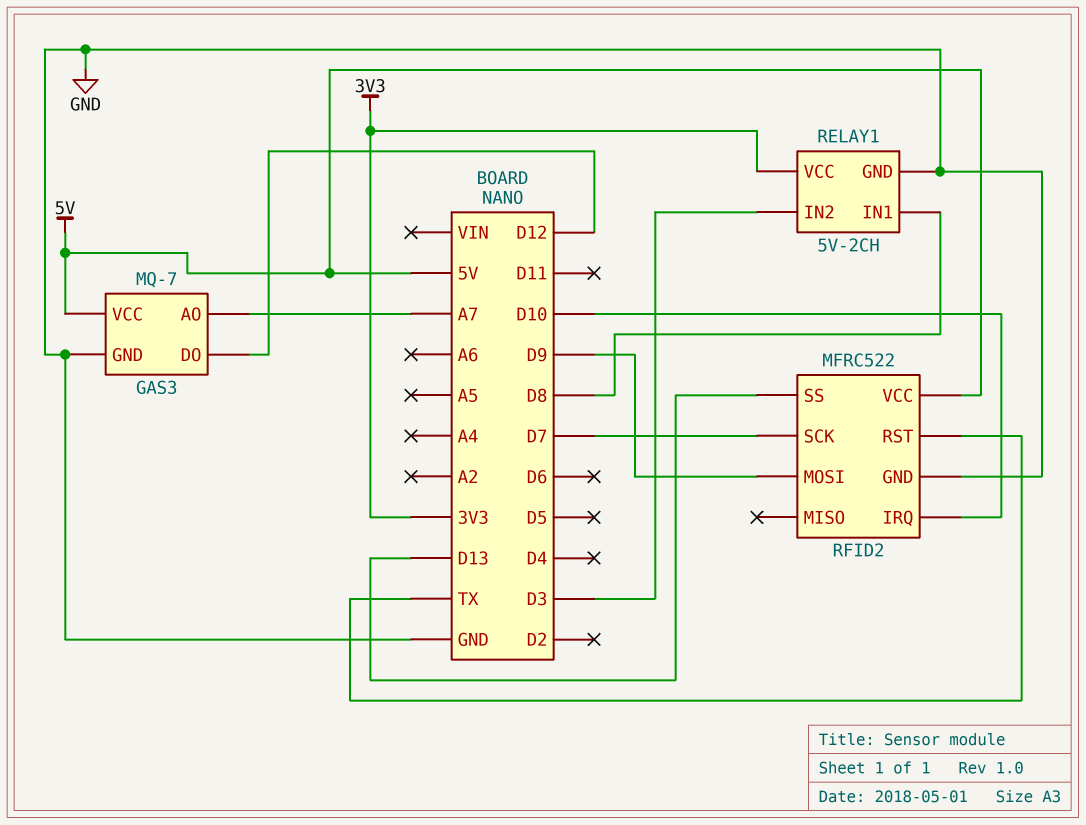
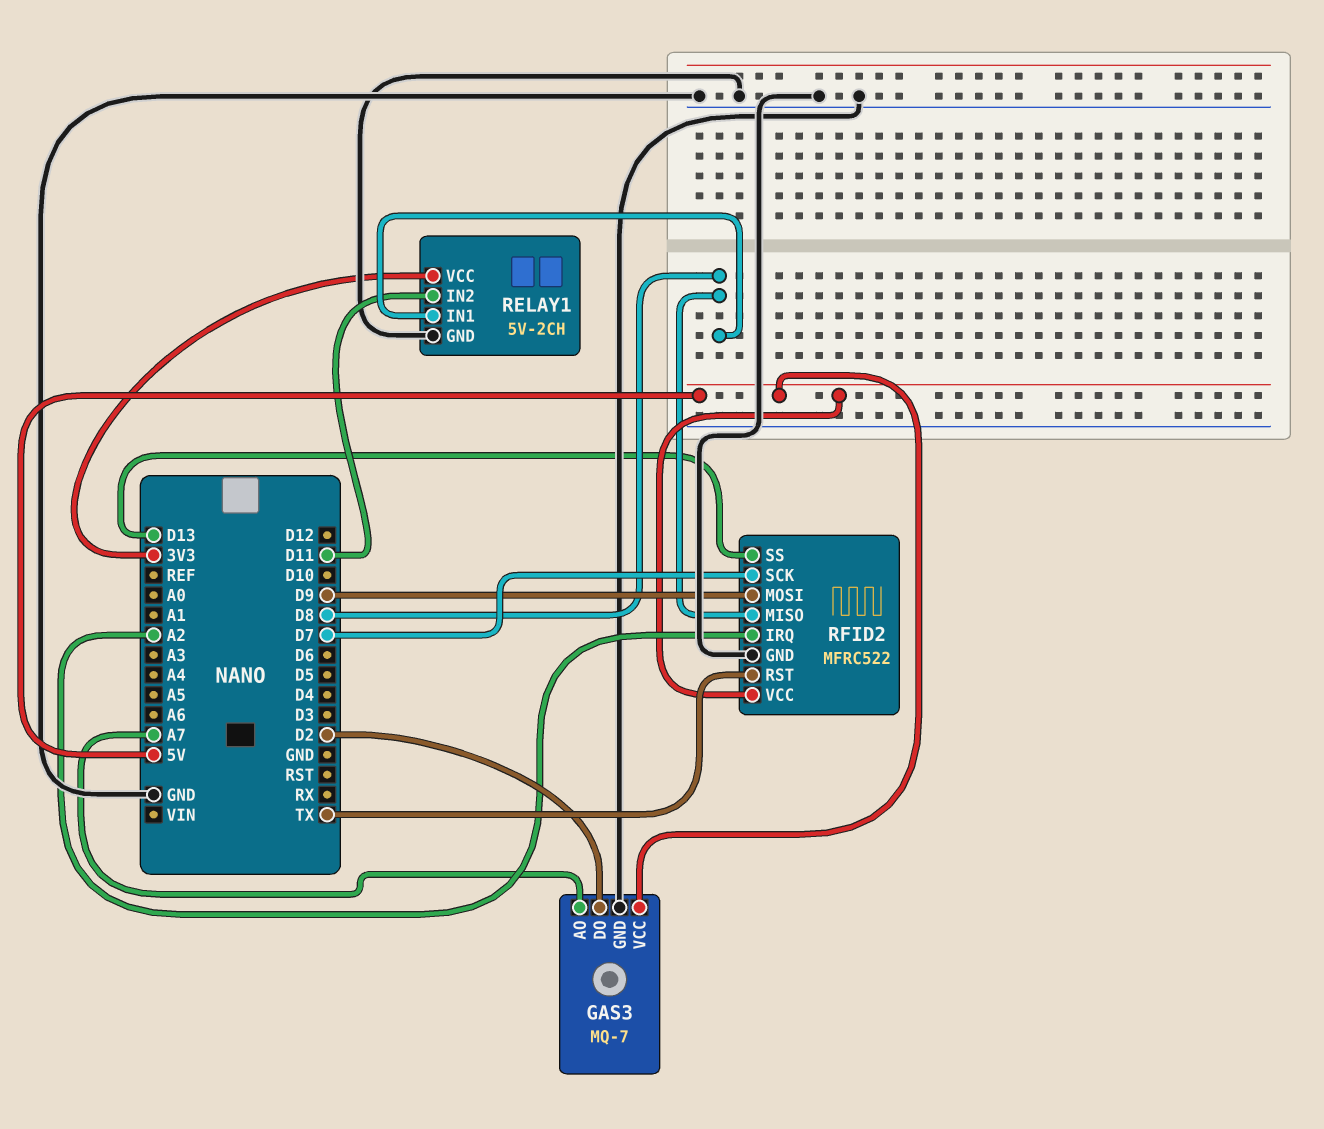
GAS3 pin DO: D12 -> D2
RELAY1 pin IN2: D3 -> D11
RFID2 pin IRQ: D10 -> A2
RFID2 pin MISO: none -> D8

